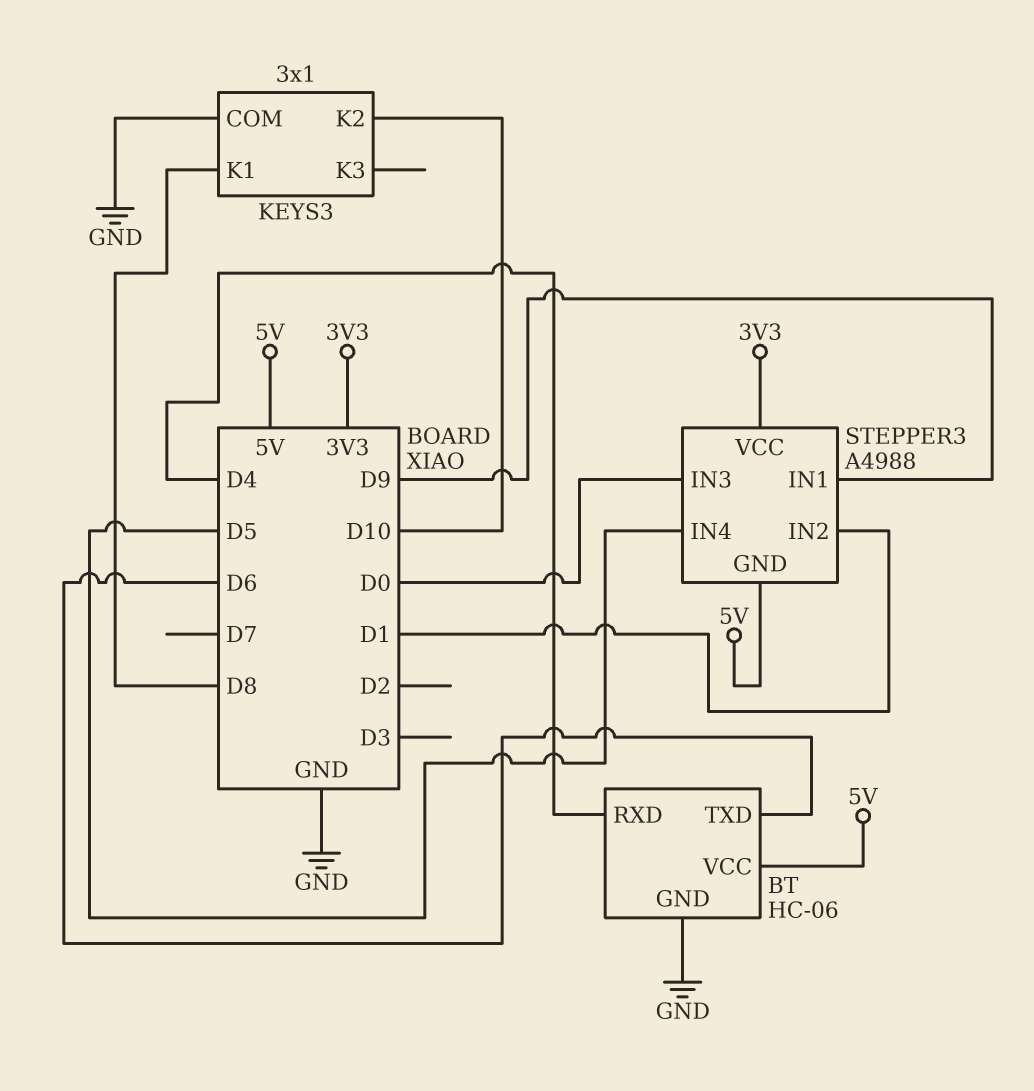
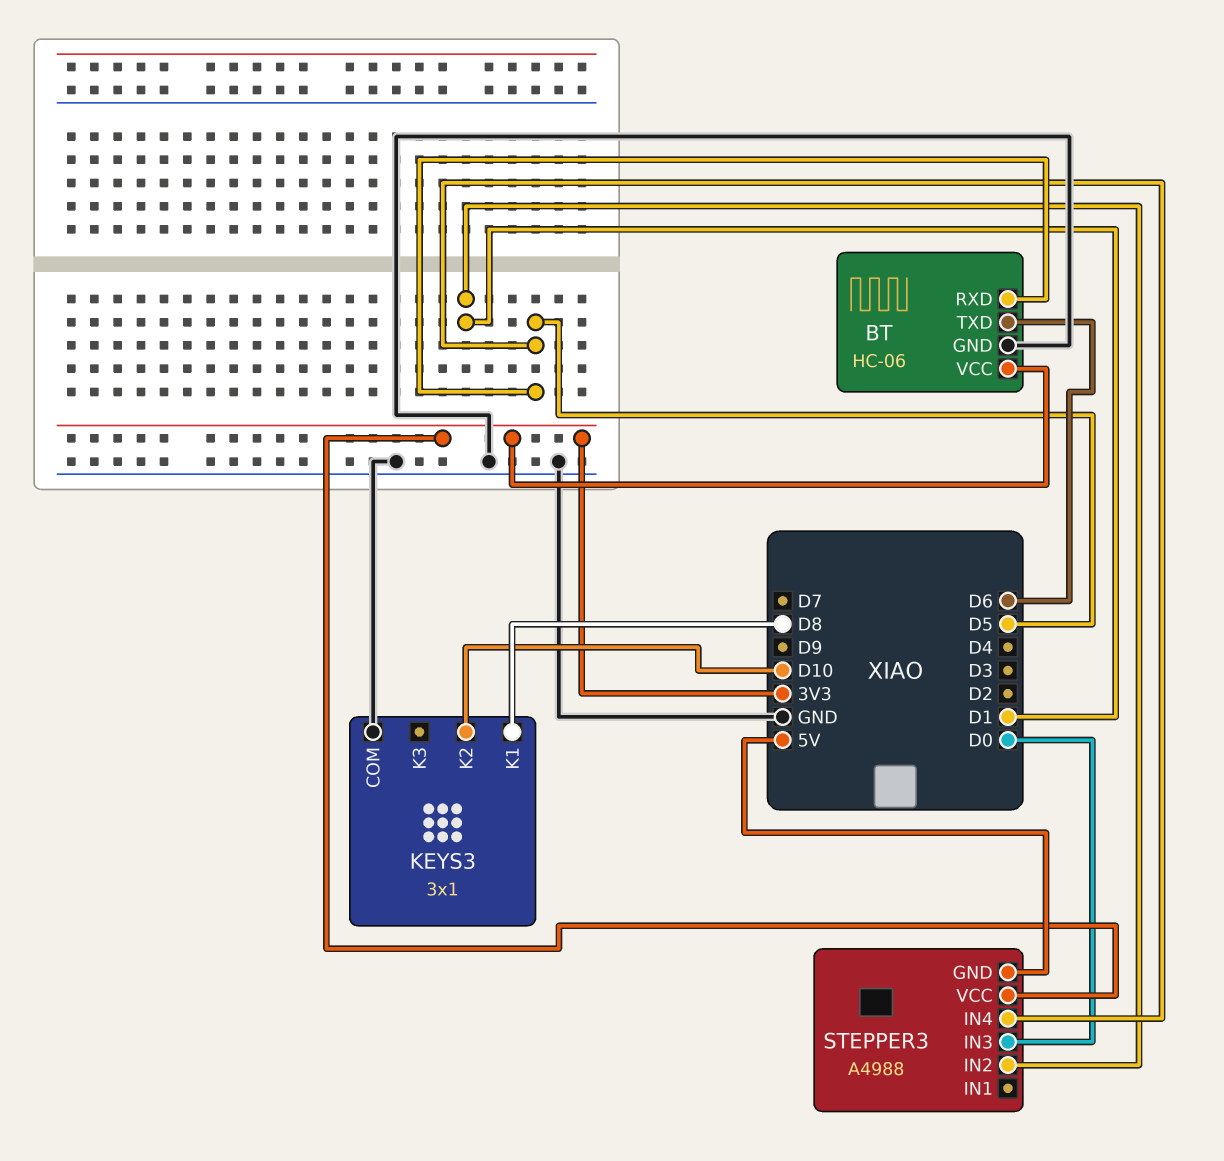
BT pin RXD: D4 -> D5
BT pin VCC: 5V -> 3V3
STEPPER3 pin IN1: D9 -> none

